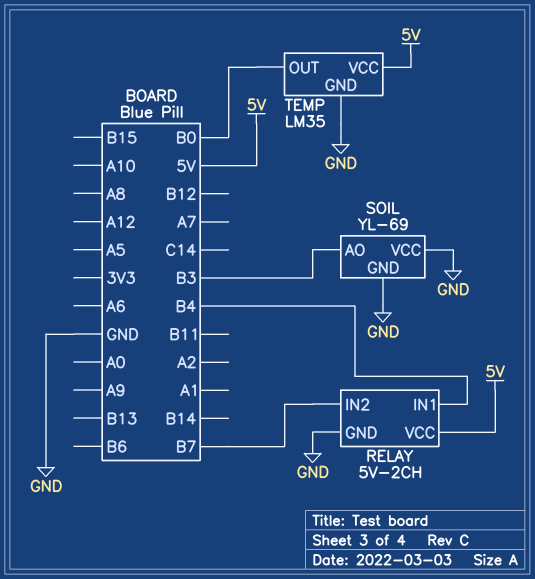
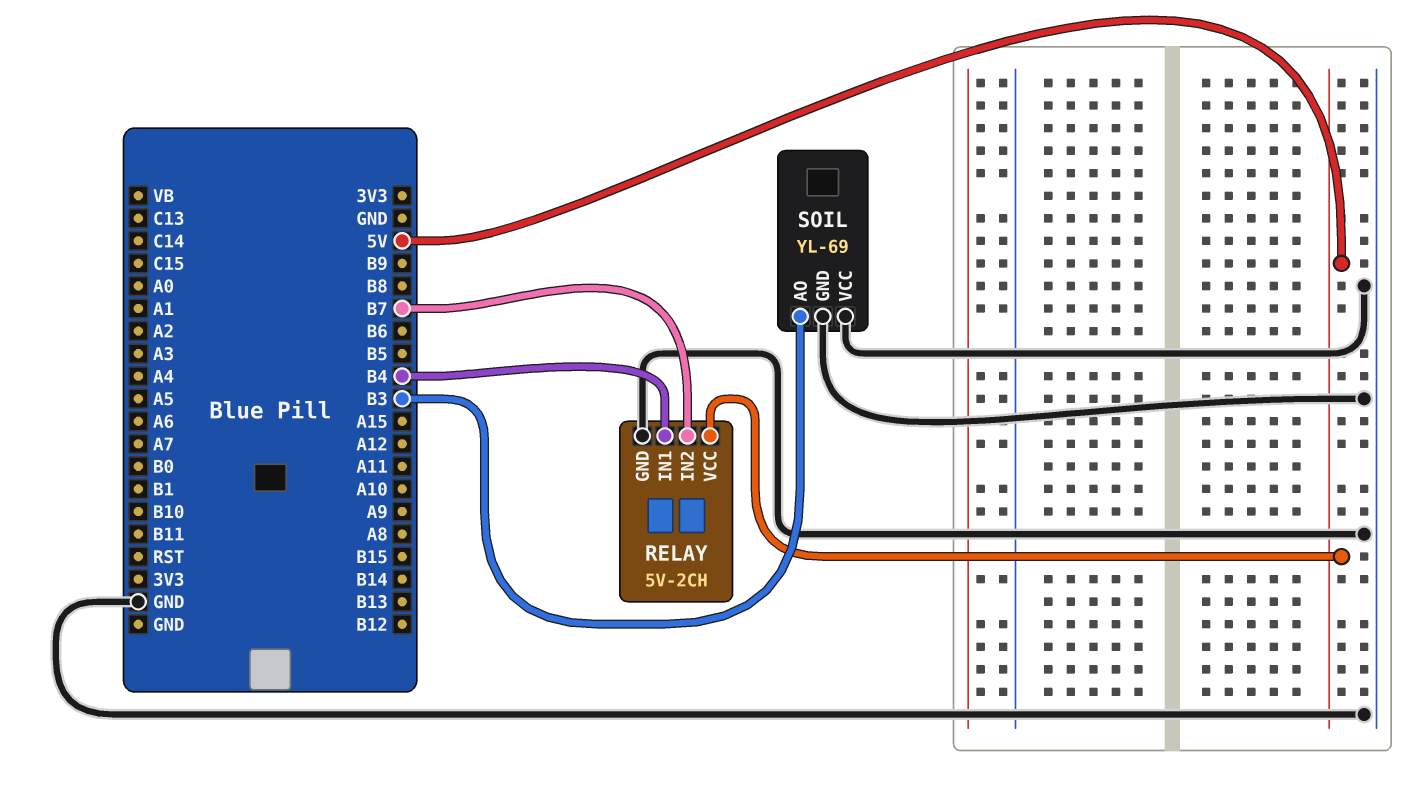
TEMP: LM35 -> none
TEMP pin GND: GND -> none
TEMP pin OUT: B0 -> none
TEMP pin VCC: 5V -> none

